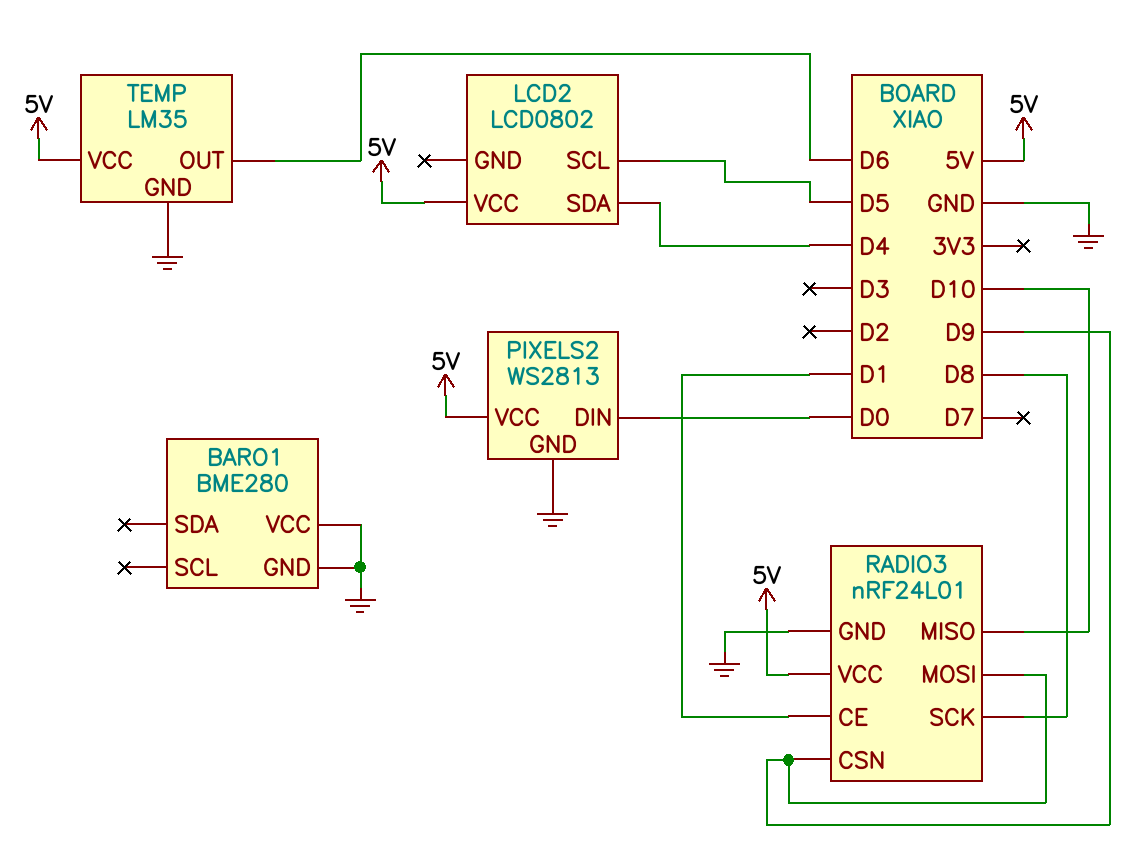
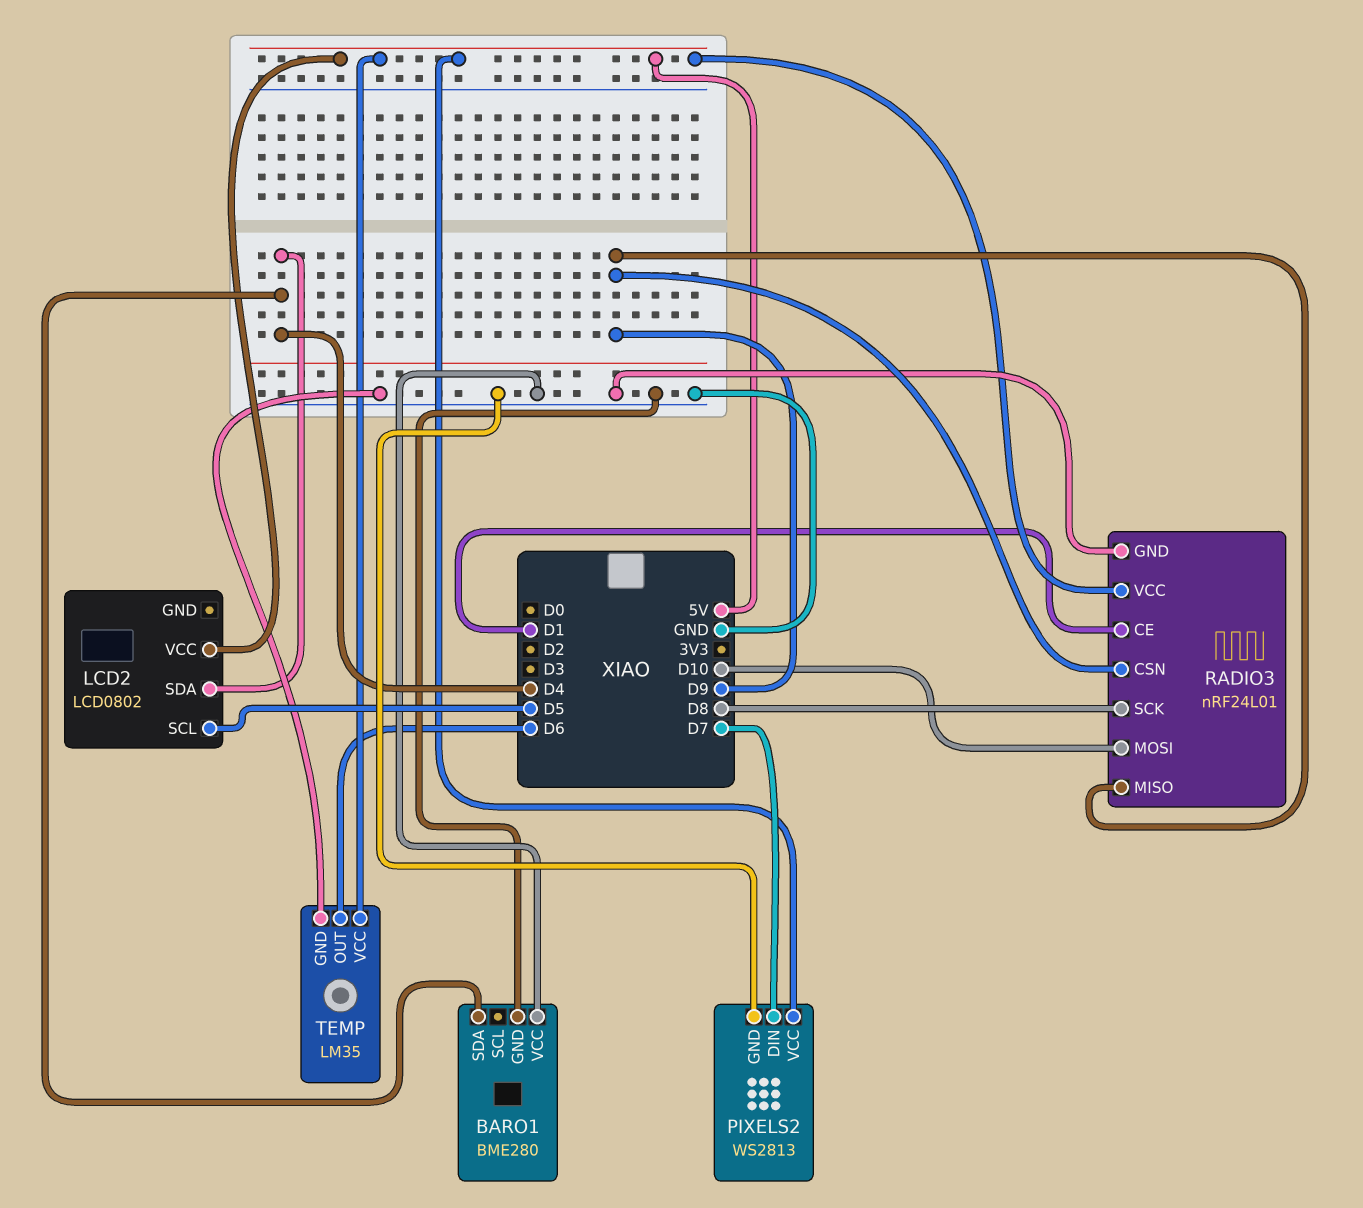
BARO1 pin SDA: none -> D4
PIXELS2 pin DIN: D0 -> D7
RADIO3 pin MISO: D10 -> D9
RADIO3 pin MOSI: D9 -> D10

